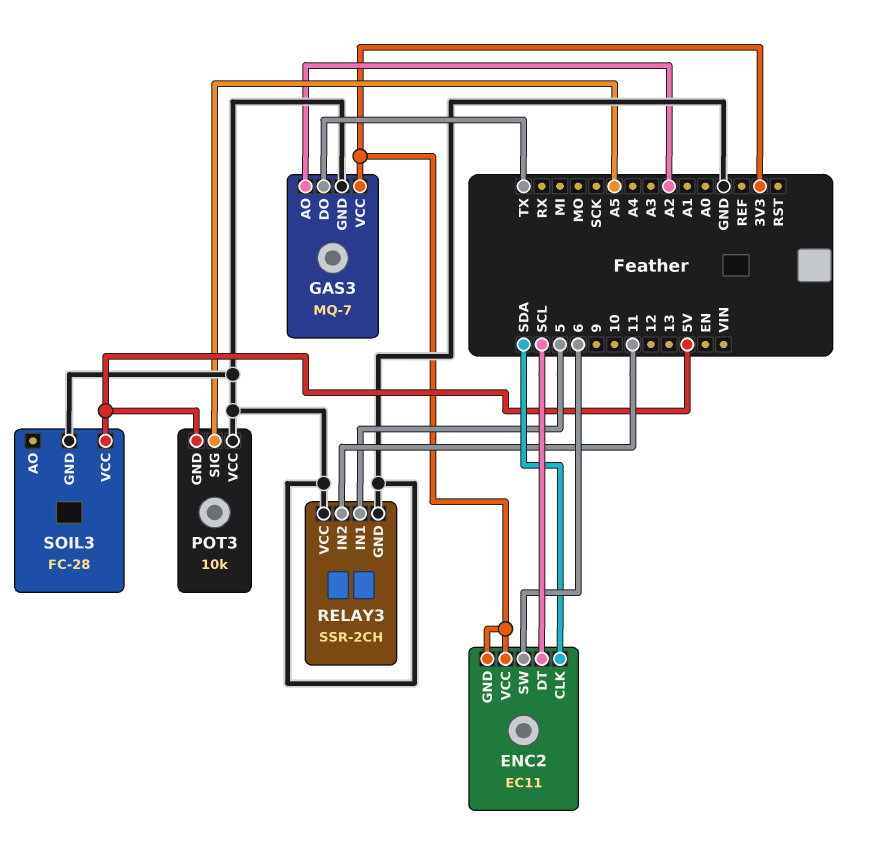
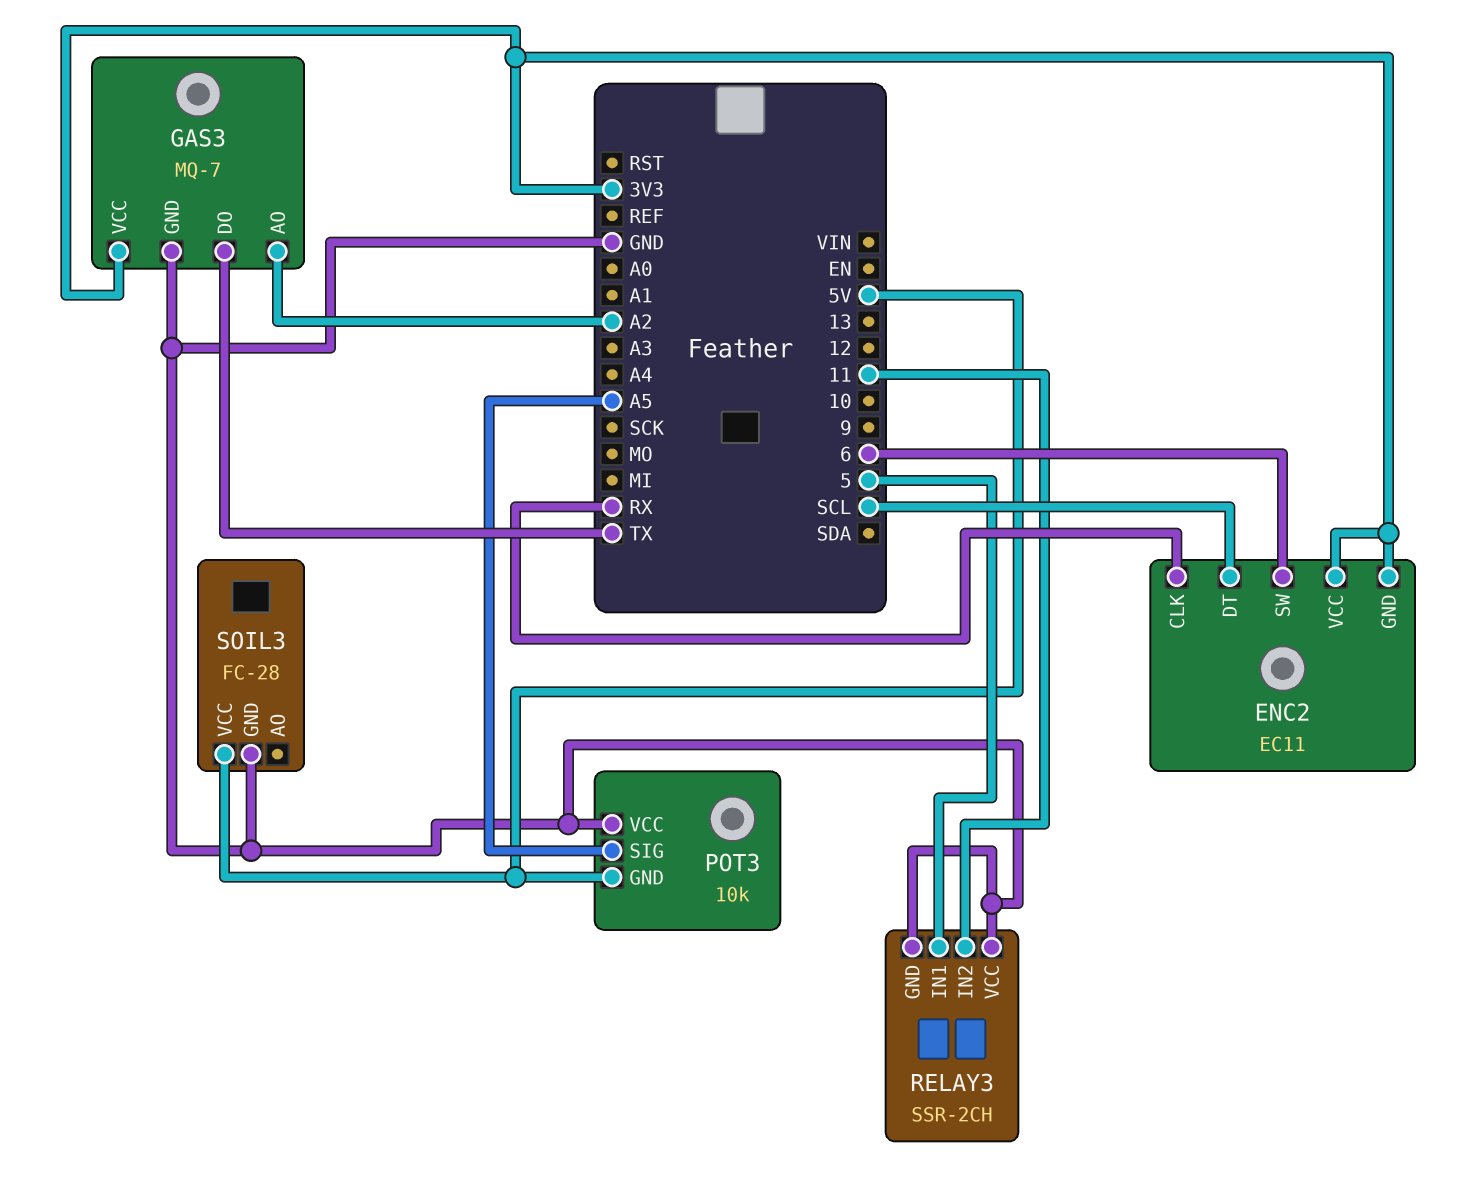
ENC2 pin CLK: SDA -> RX

